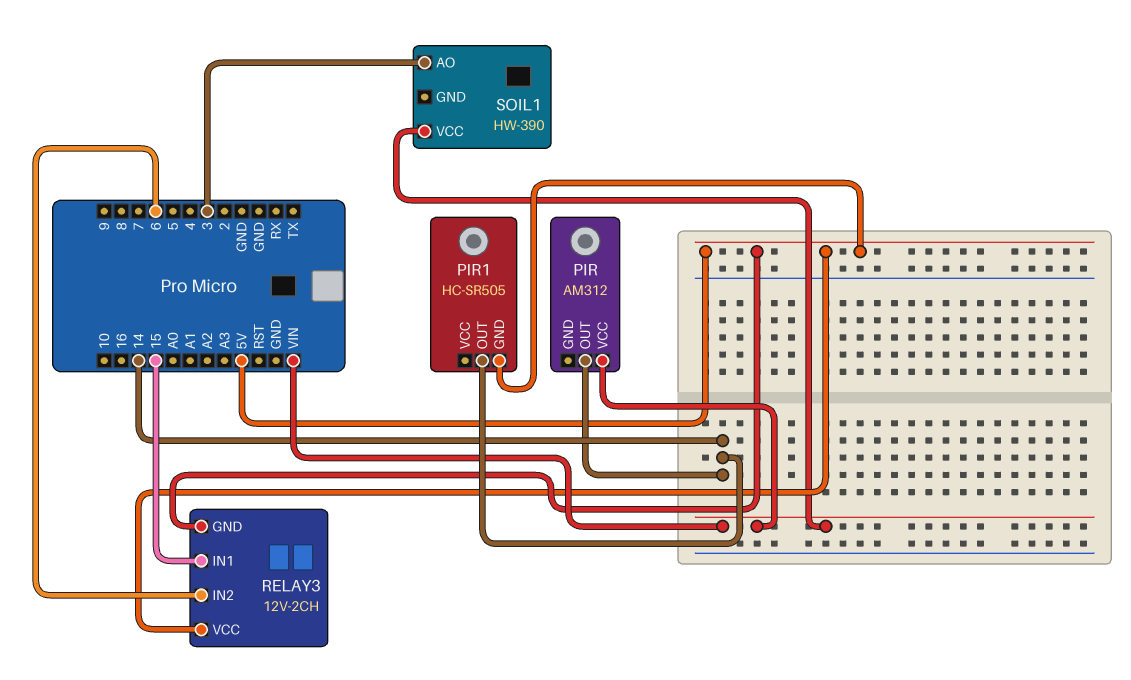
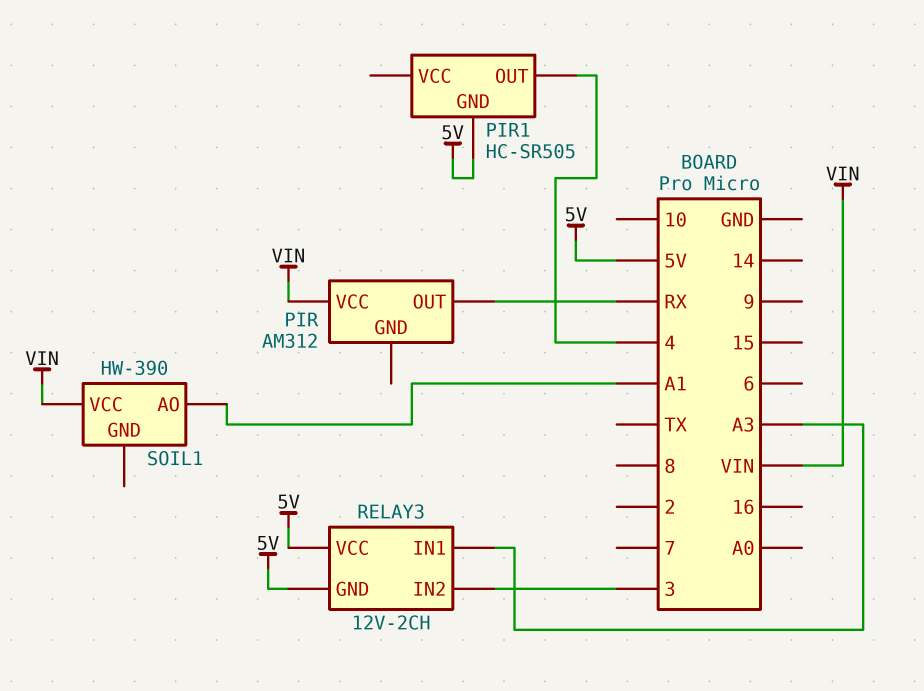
PIR pin OUT: 14 -> RX
PIR1 pin OUT: 14 -> 4
RELAY3 pin IN1: 15 -> A3
RELAY3 pin IN2: 6 -> 3
SOIL1 pin AO: 3 -> A1

